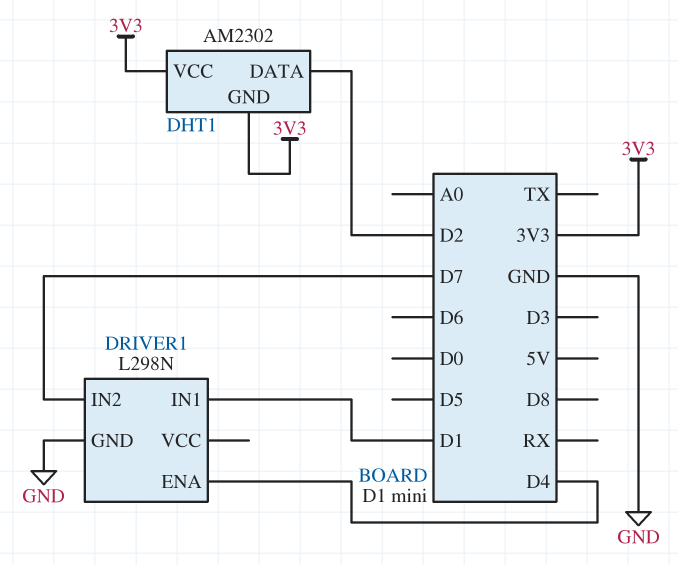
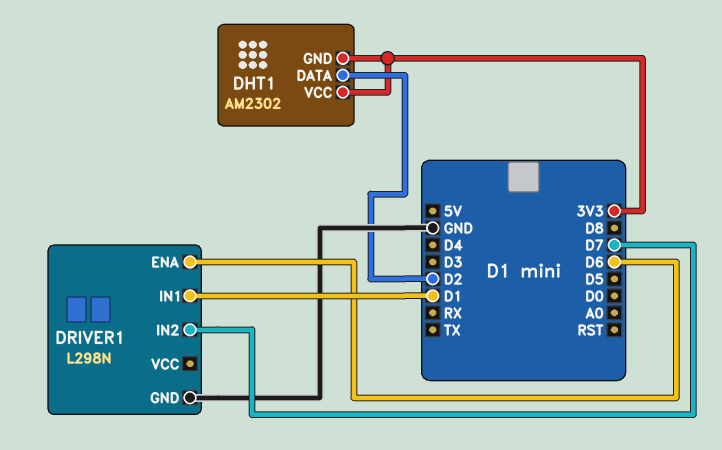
DRIVER1 pin ENA: D4 -> D6

